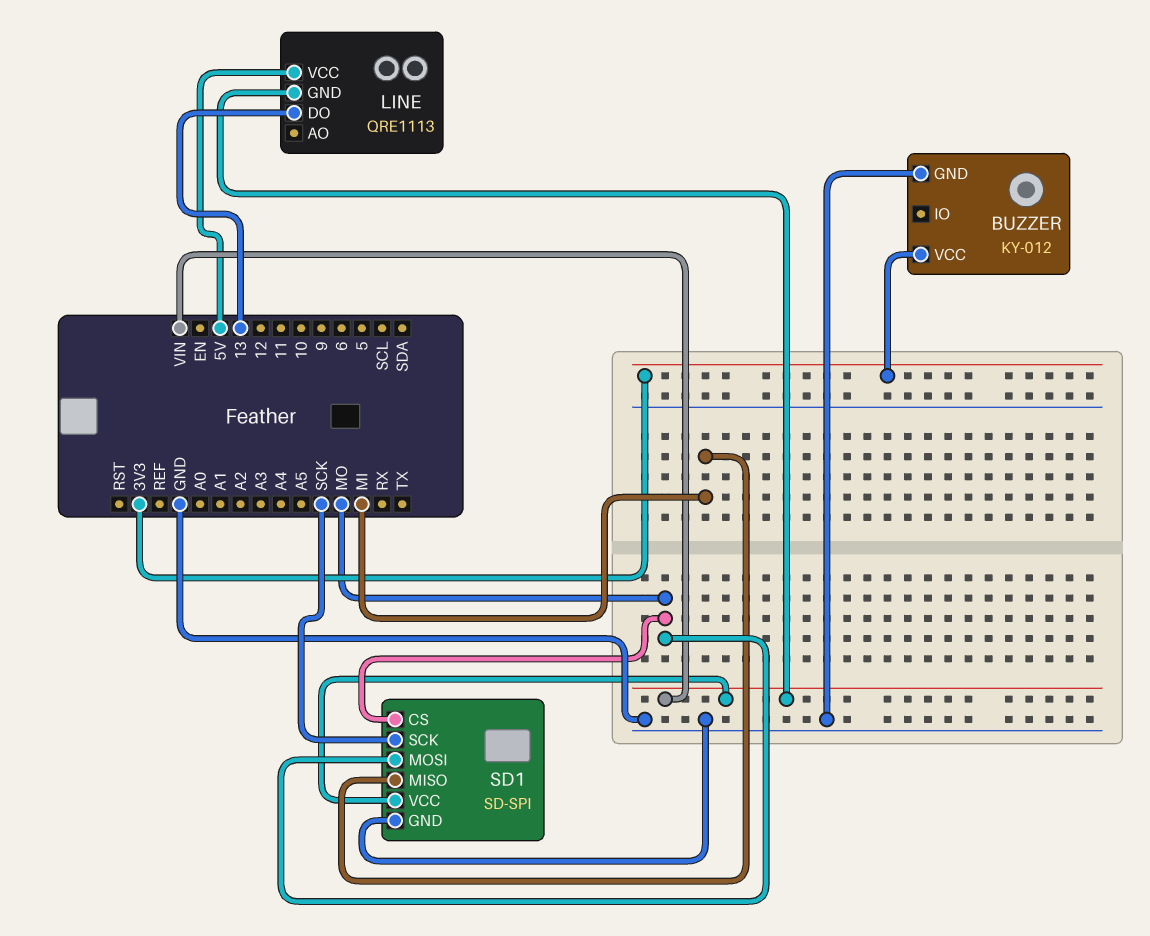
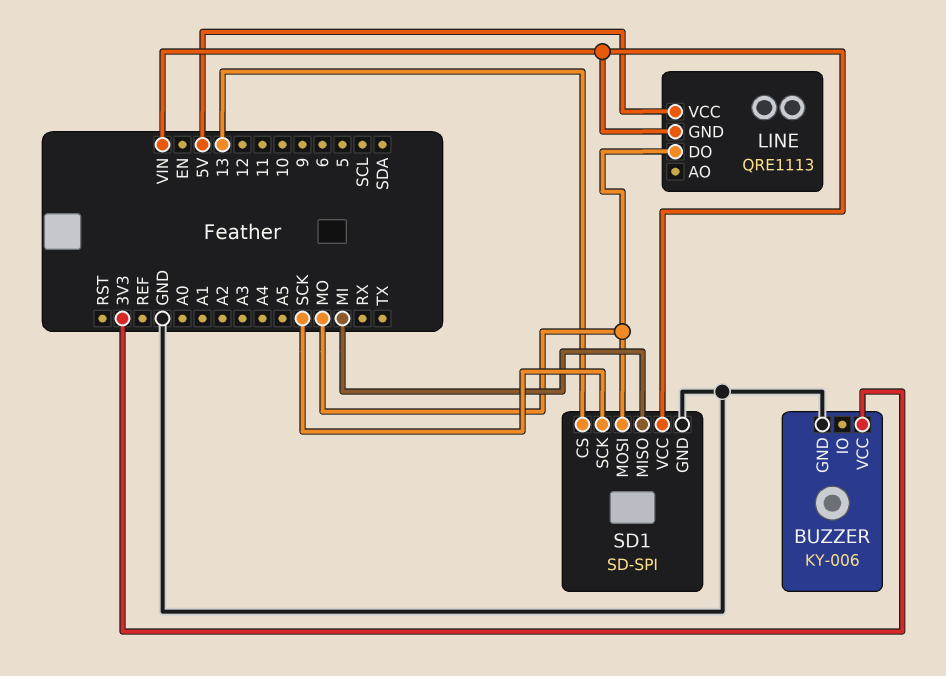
BUZZER: KY-012 -> KY-006
LINE pin DO: 13 -> MO
SD1 pin CS: MO -> 13

